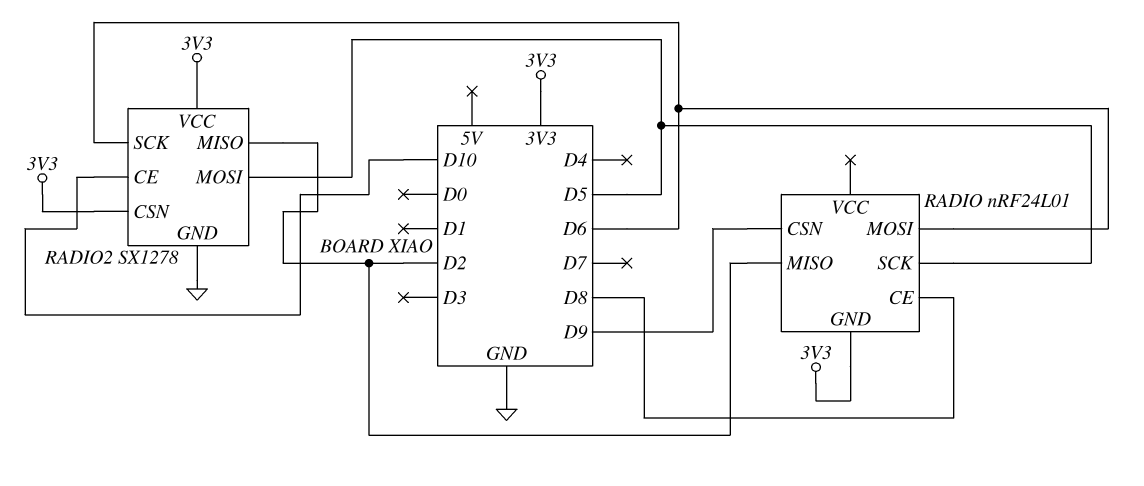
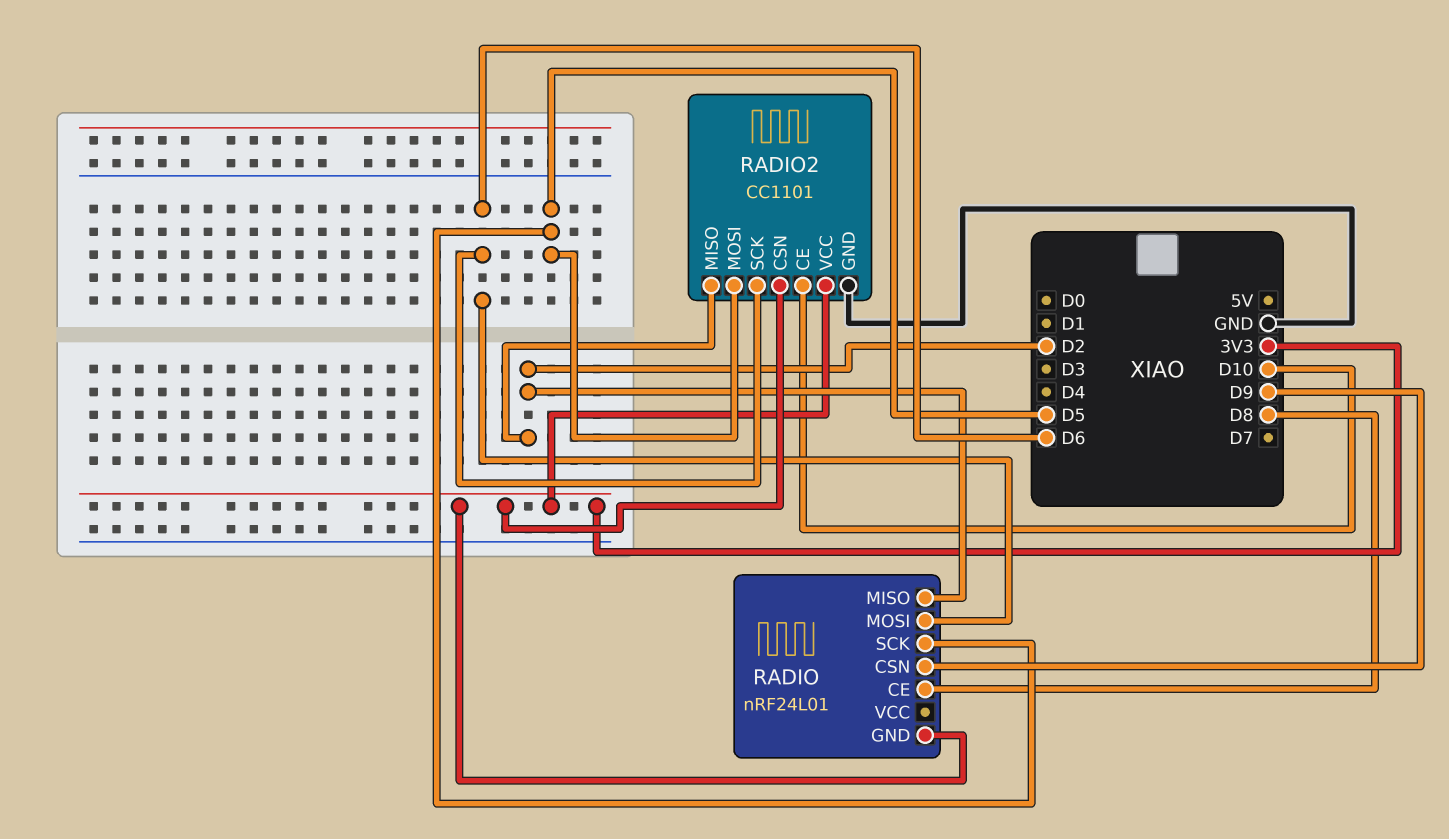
RADIO2: SX1278 -> CC1101

